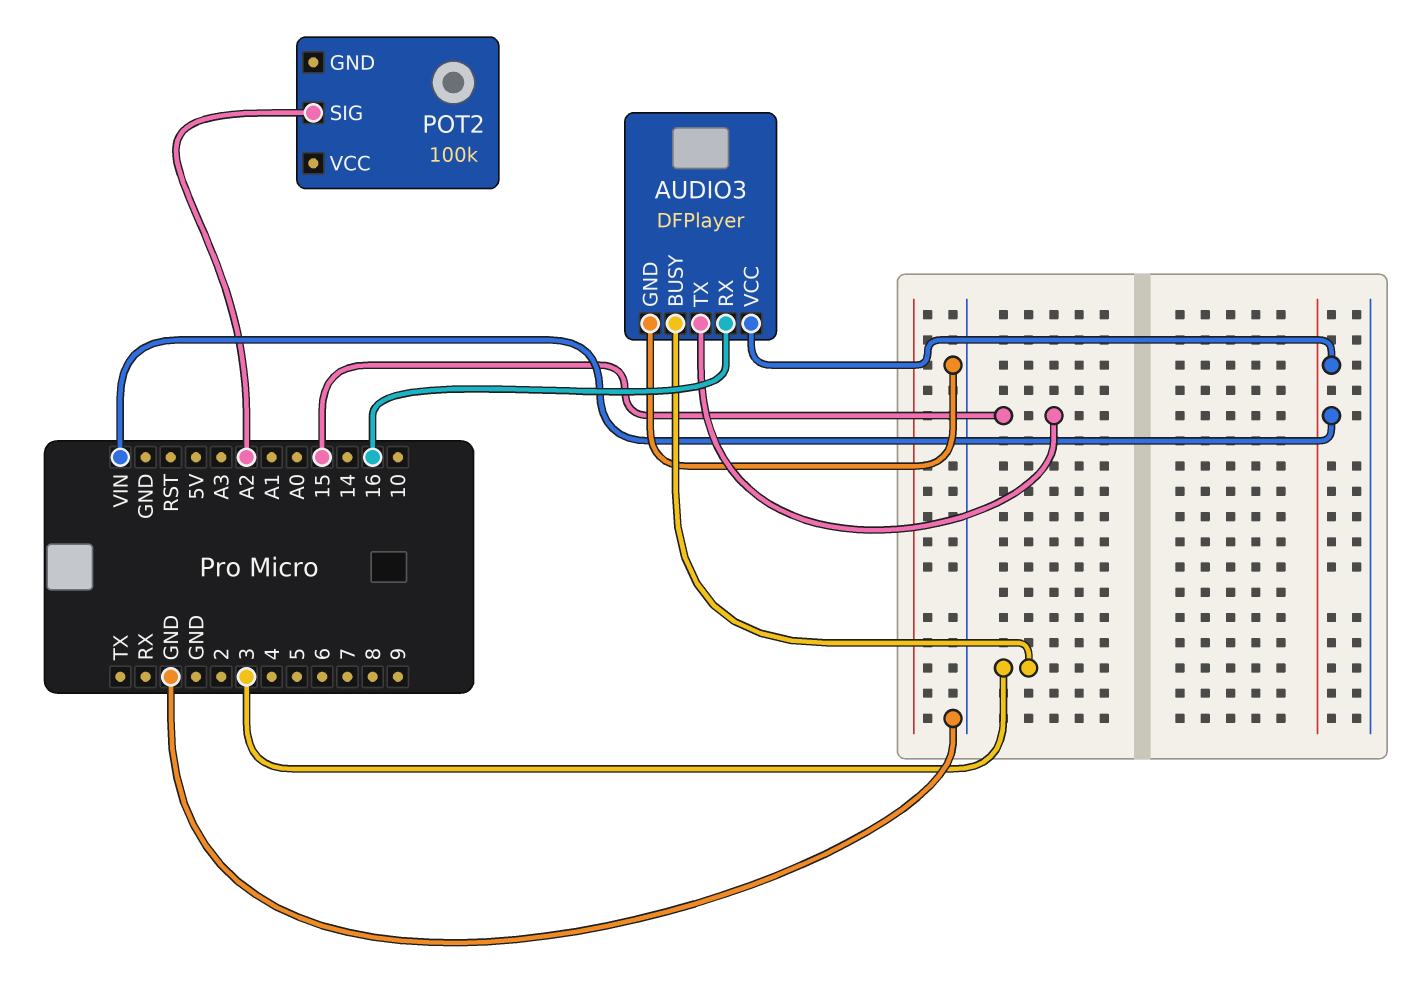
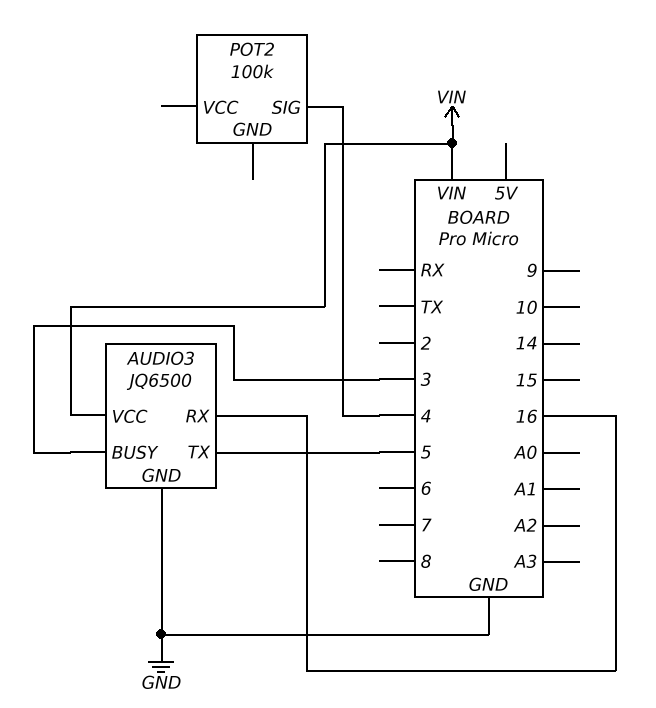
AUDIO3: DFPlayer -> JQ6500
AUDIO3 pin TX: 15 -> 5
POT2 pin SIG: A2 -> 4

